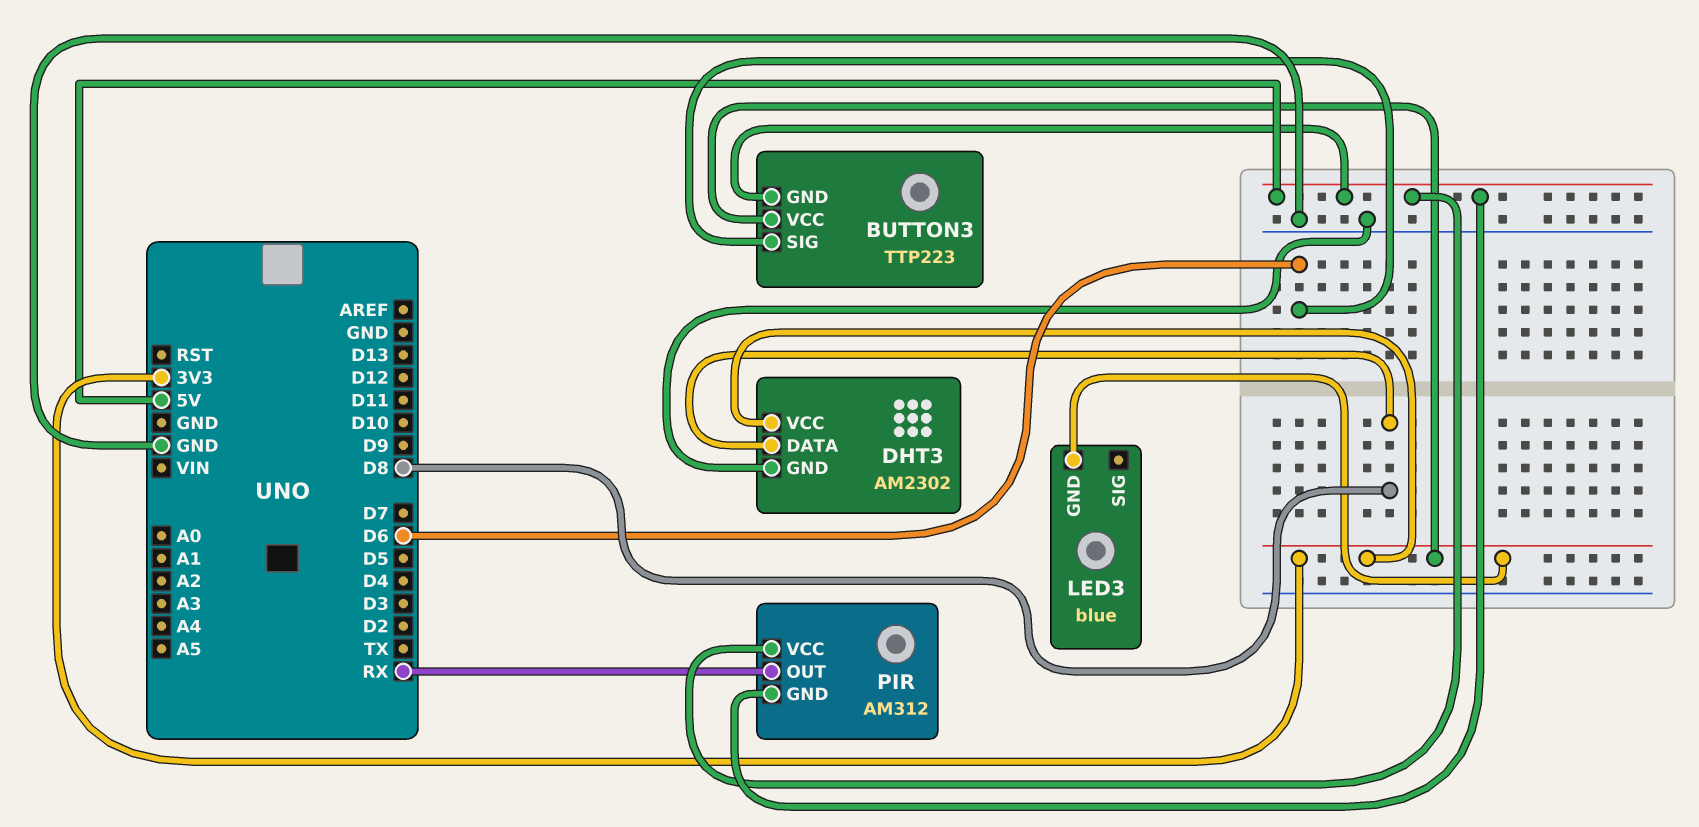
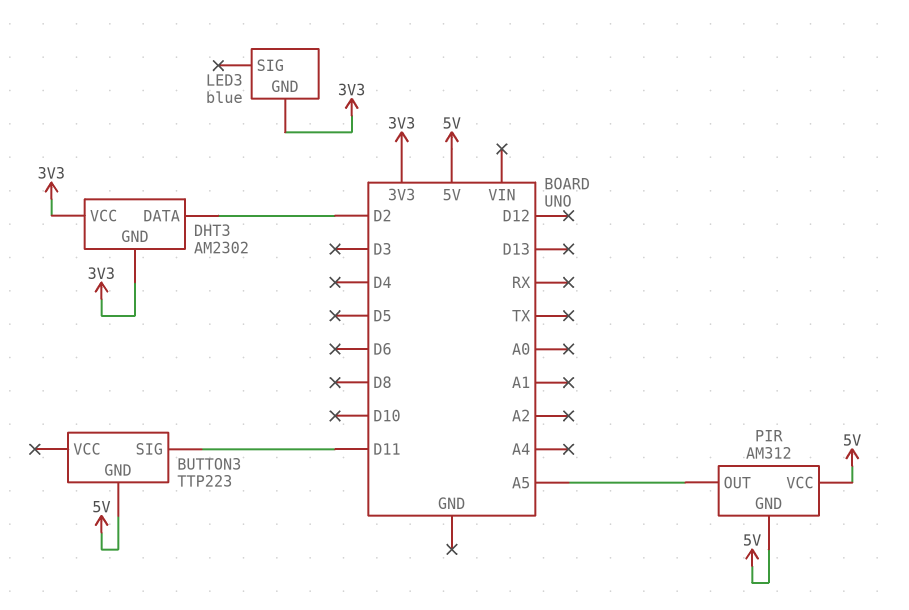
BUTTON3 pin SIG: D6 -> D11
BUTTON3 pin VCC: 3V3 -> none
DHT3 pin DATA: D8 -> D2
DHT3 pin GND: GND -> 3V3
PIR pin OUT: RX -> A5

